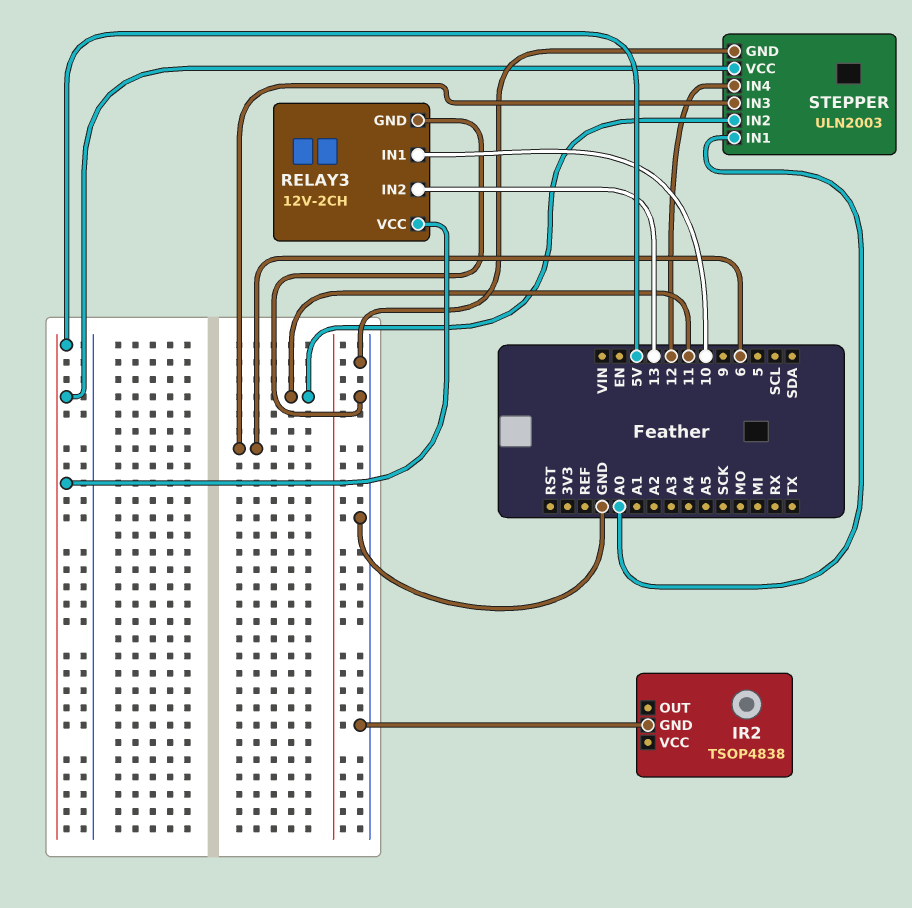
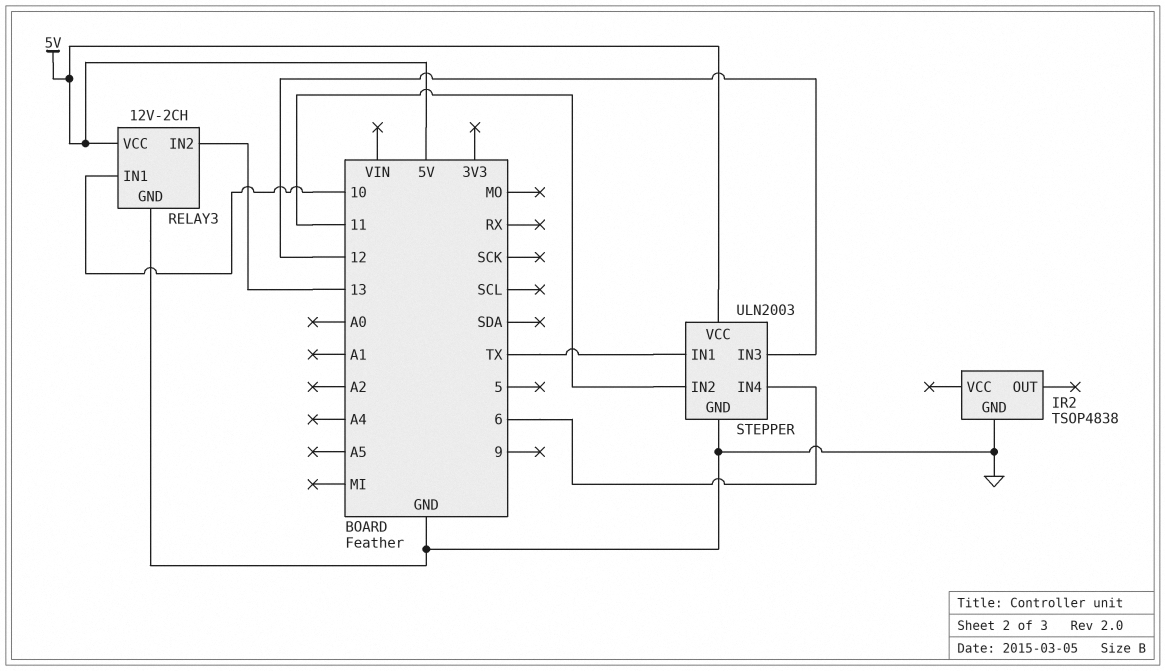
STEPPER pin IN1: A0 -> TX
STEPPER pin IN3: 6 -> 12
STEPPER pin IN4: 12 -> 6

